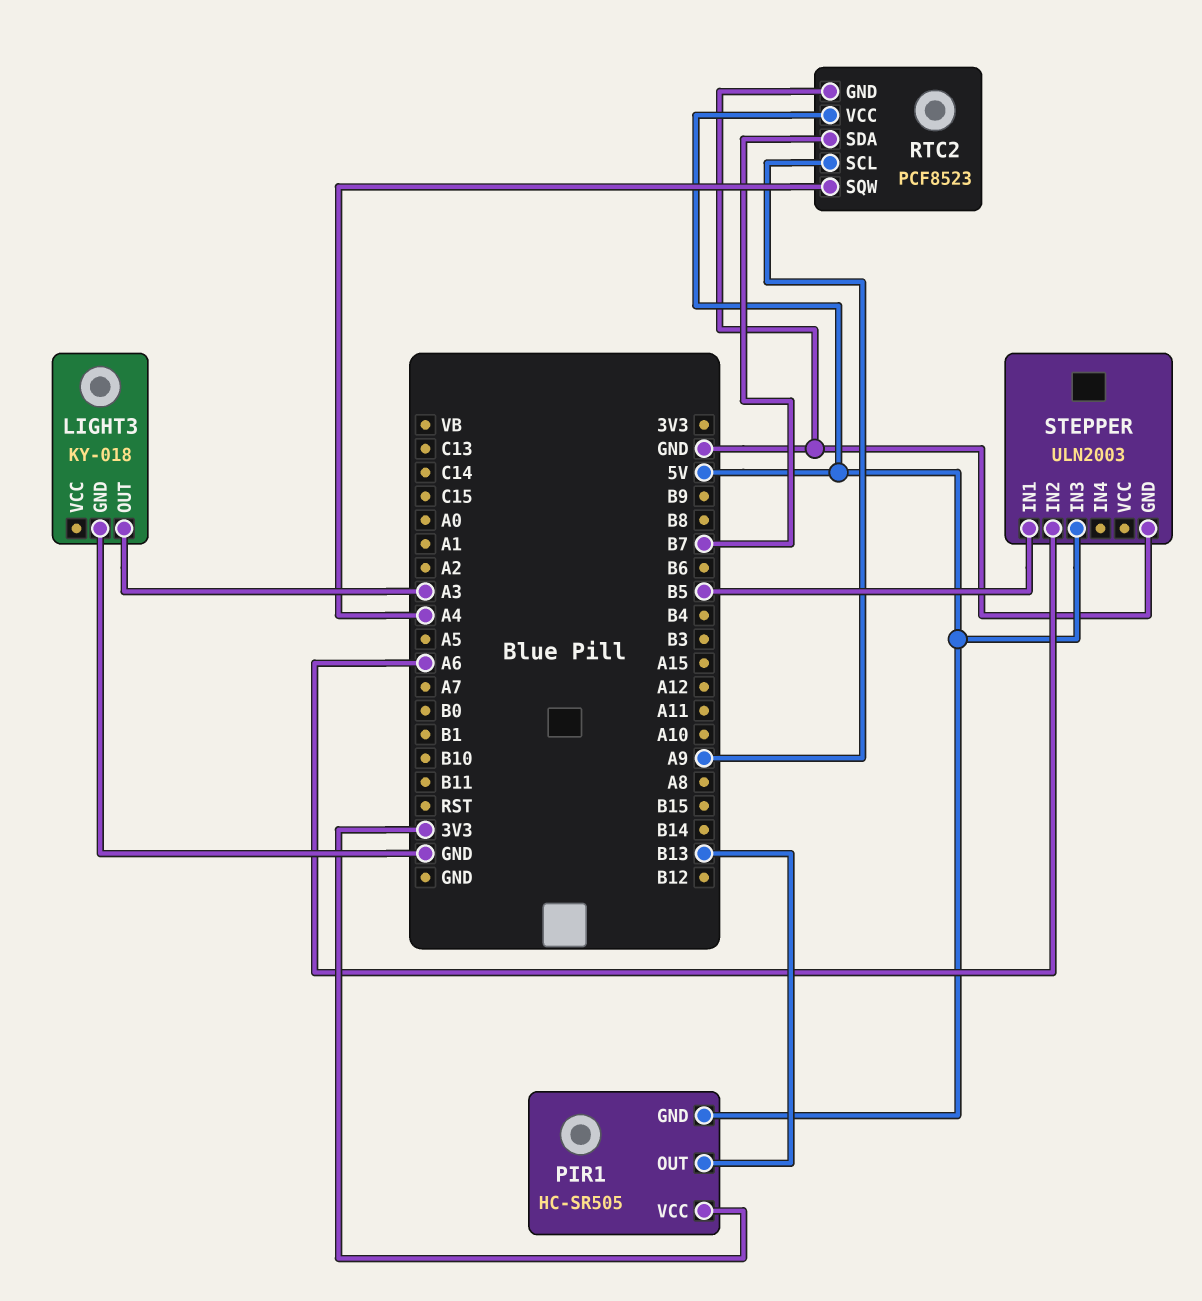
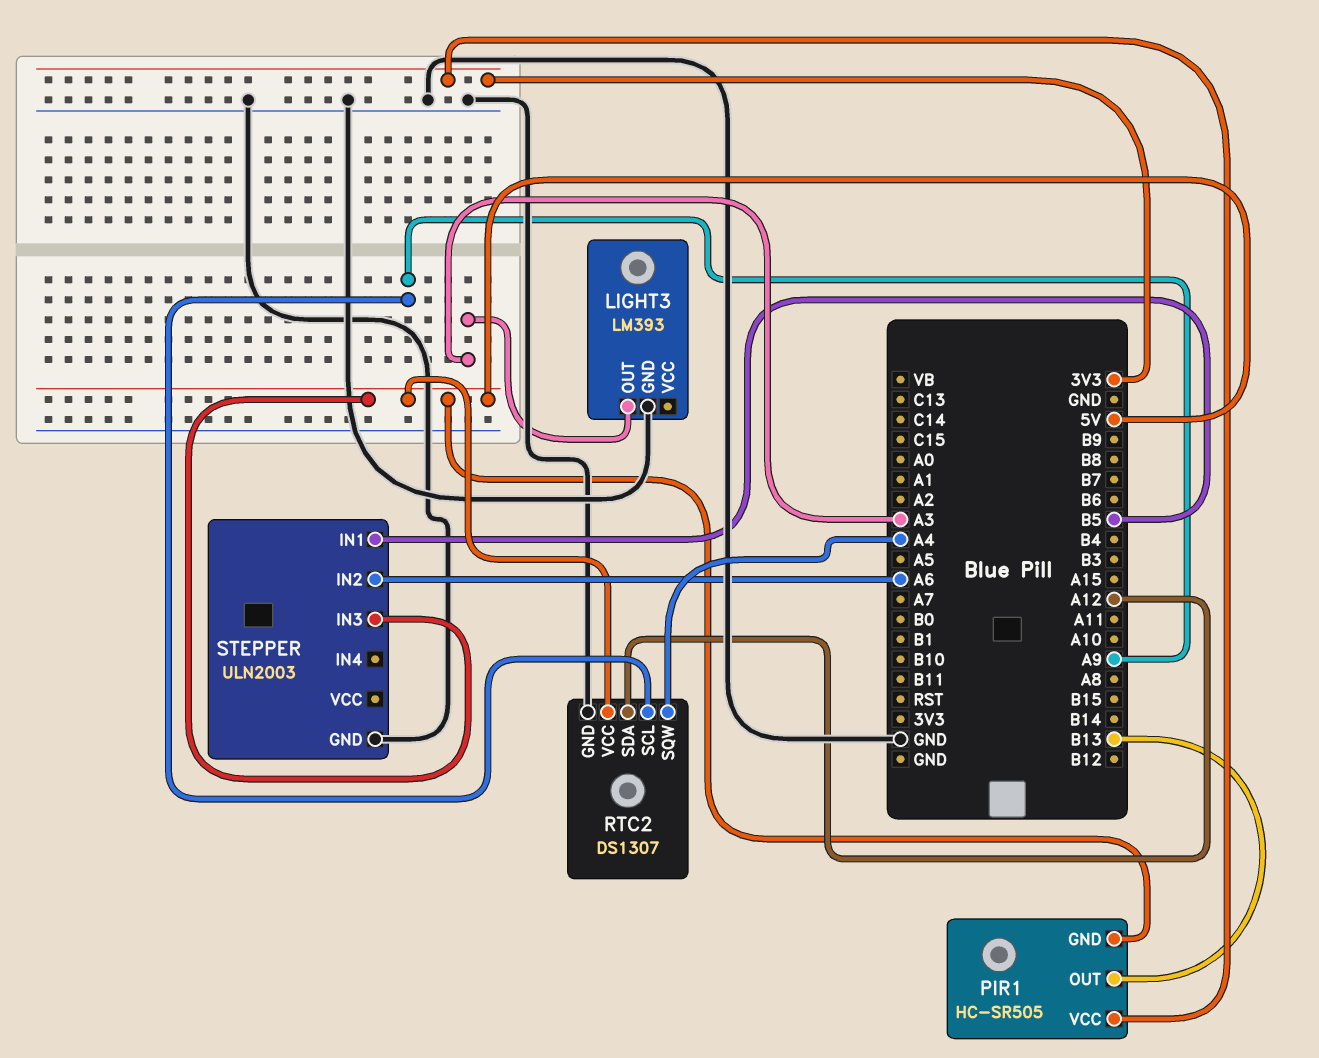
LIGHT3: KY-018 -> LM393
RTC2: PCF8523 -> DS1307
RTC2 pin SDA: B7 -> A12

